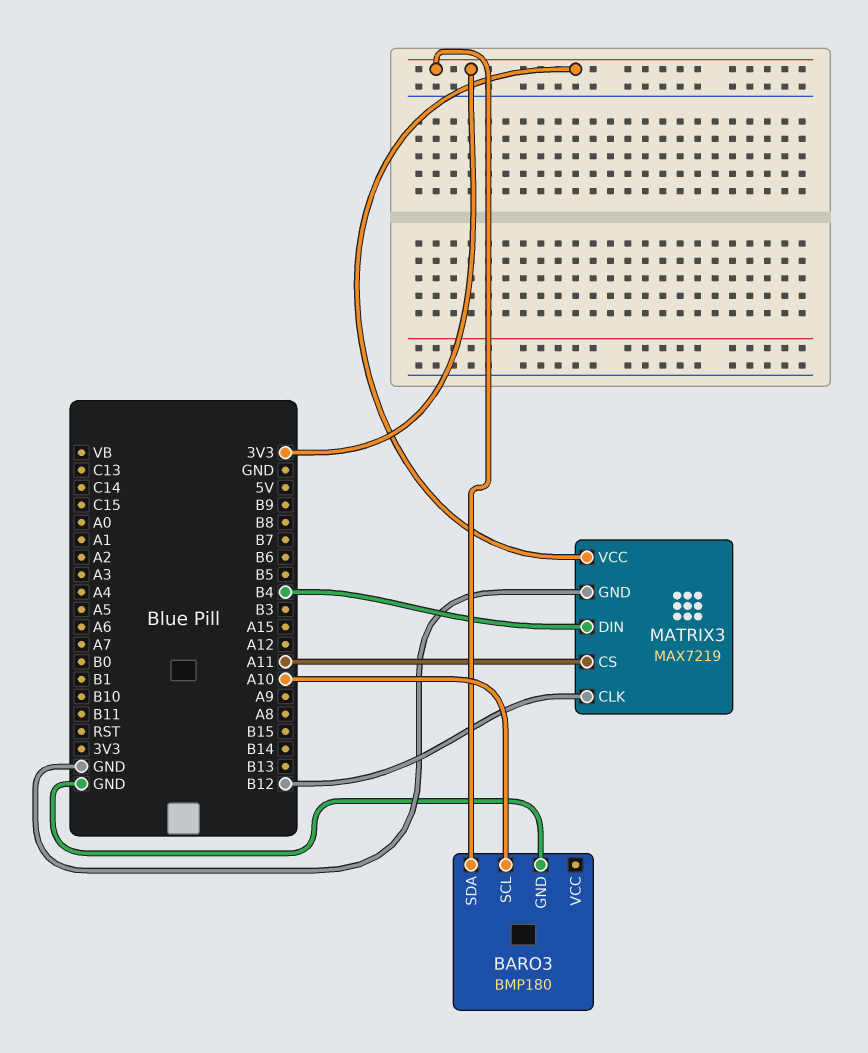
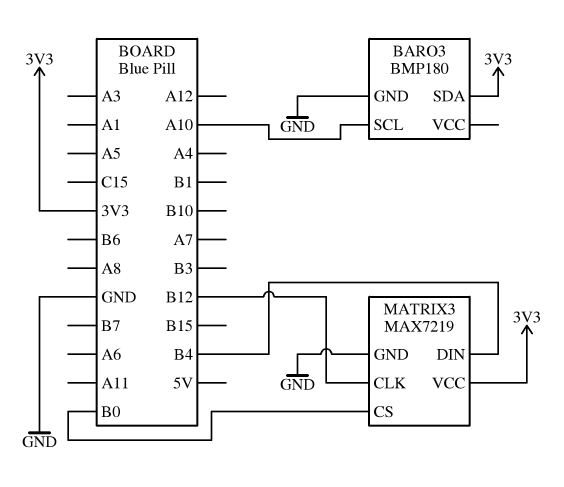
MATRIX3 pin CS: A11 -> B0

